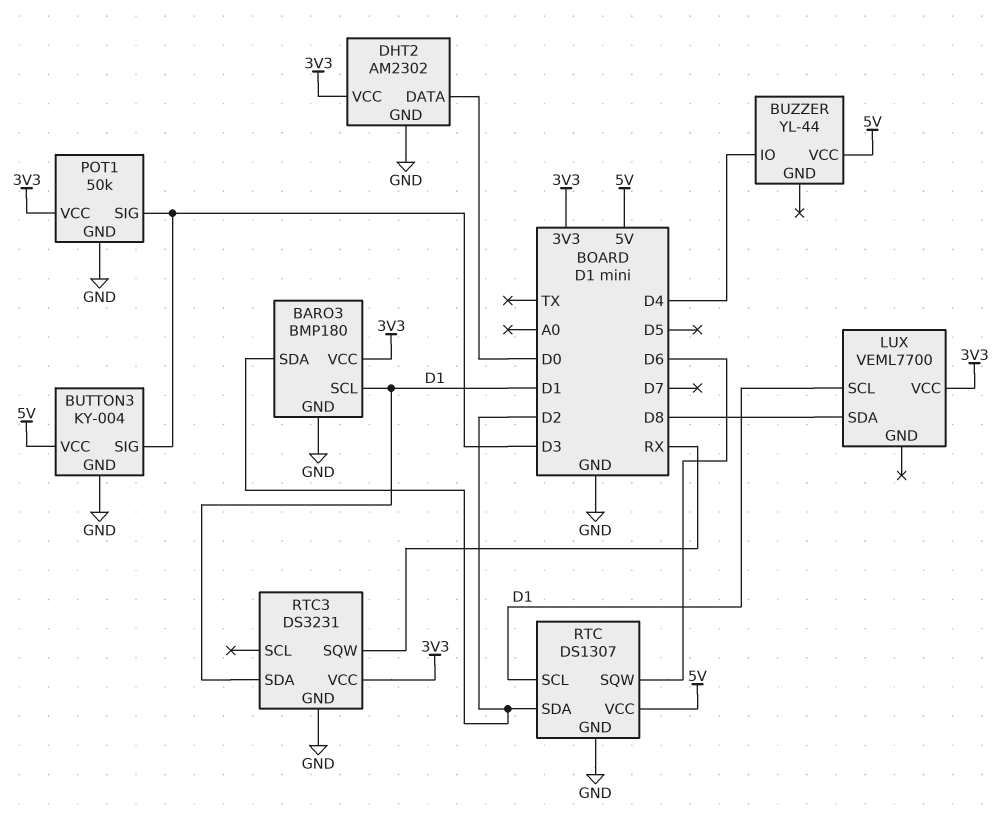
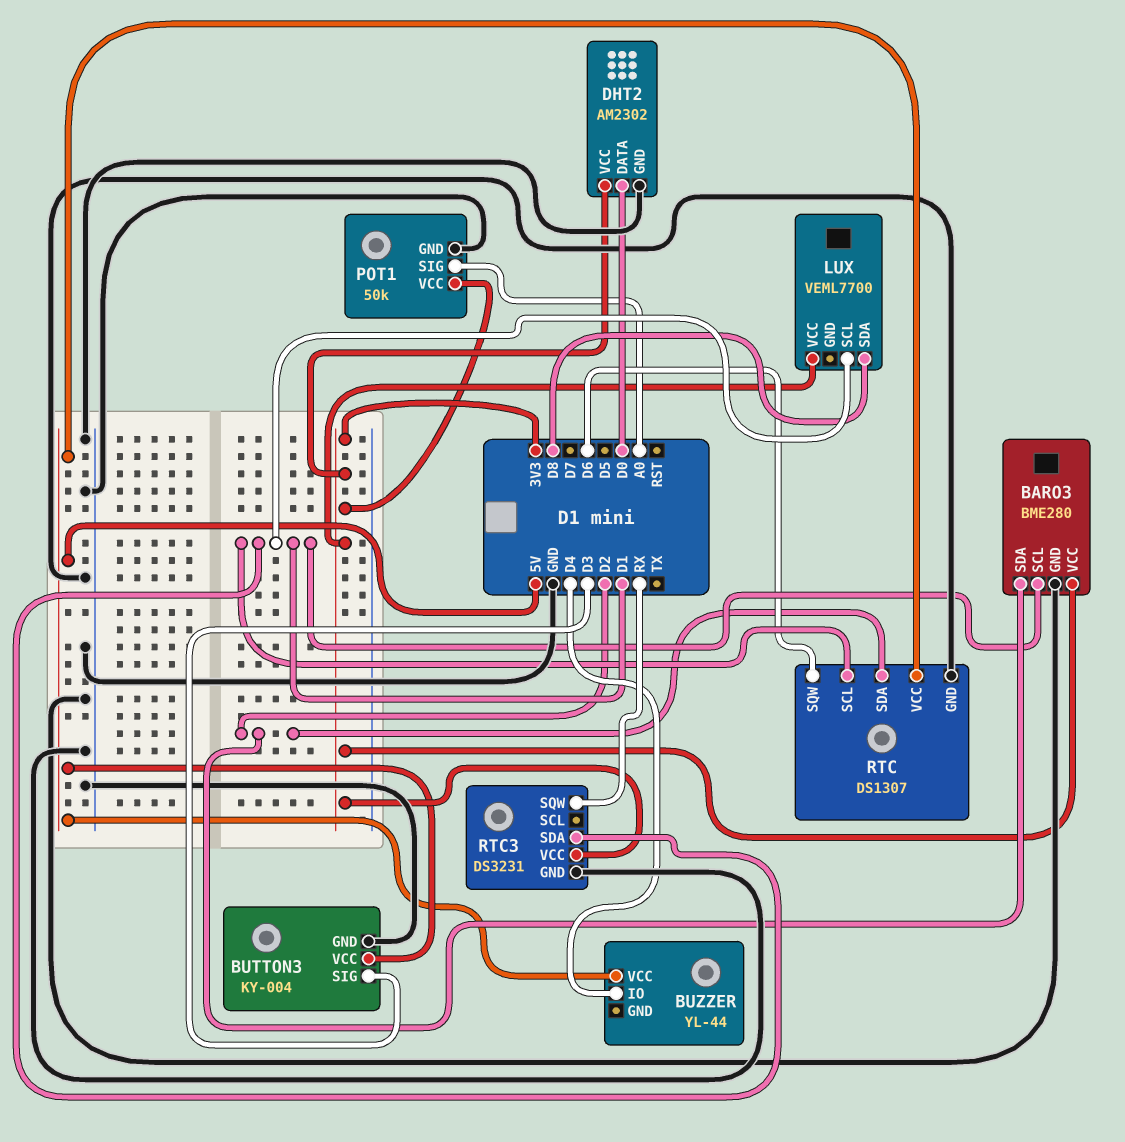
BARO3: BMP180 -> BME280
POT1 pin SIG: D3 -> A0

